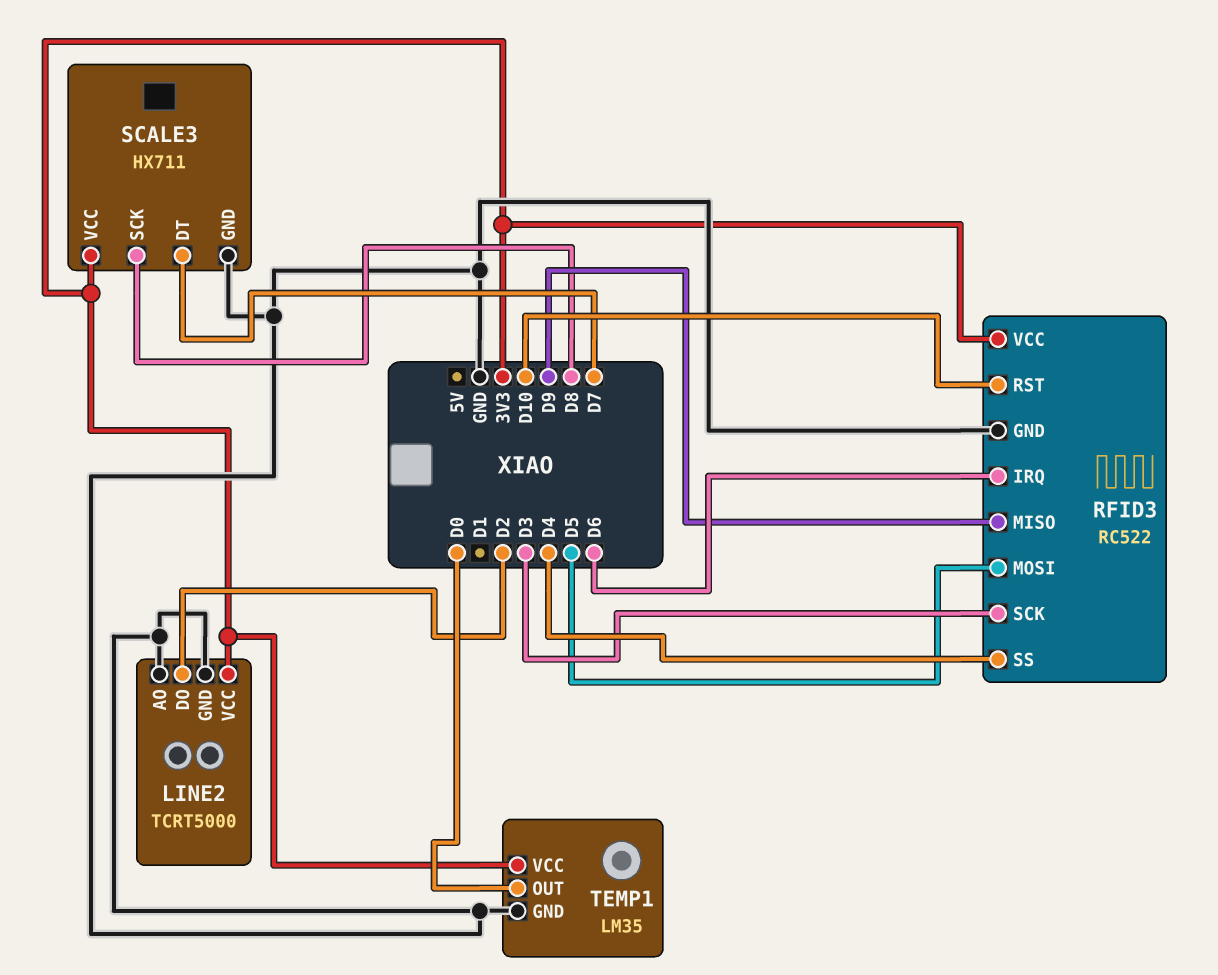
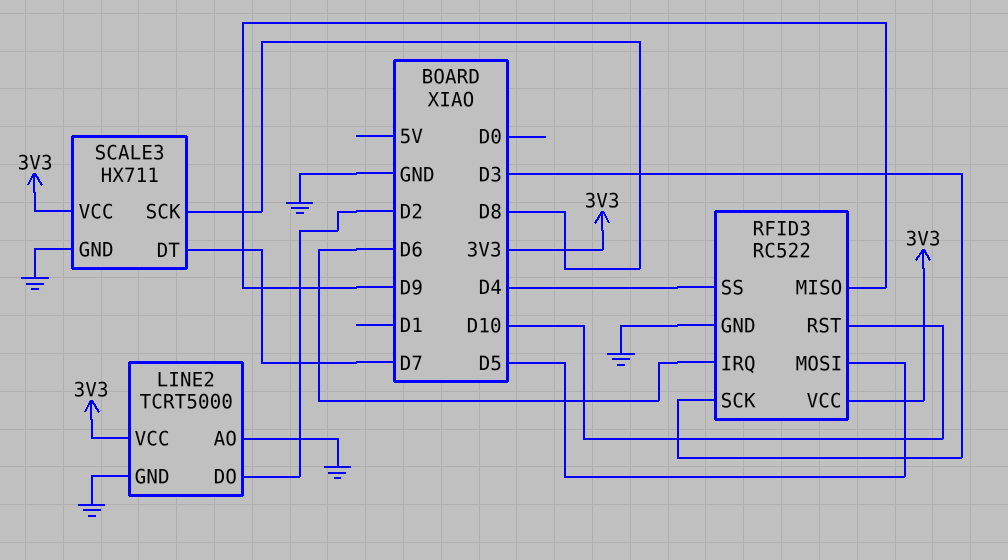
TEMP1: LM35 -> none
TEMP1 pin GND: GND -> none
TEMP1 pin OUT: D0 -> none
TEMP1 pin VCC: 3V3 -> none

